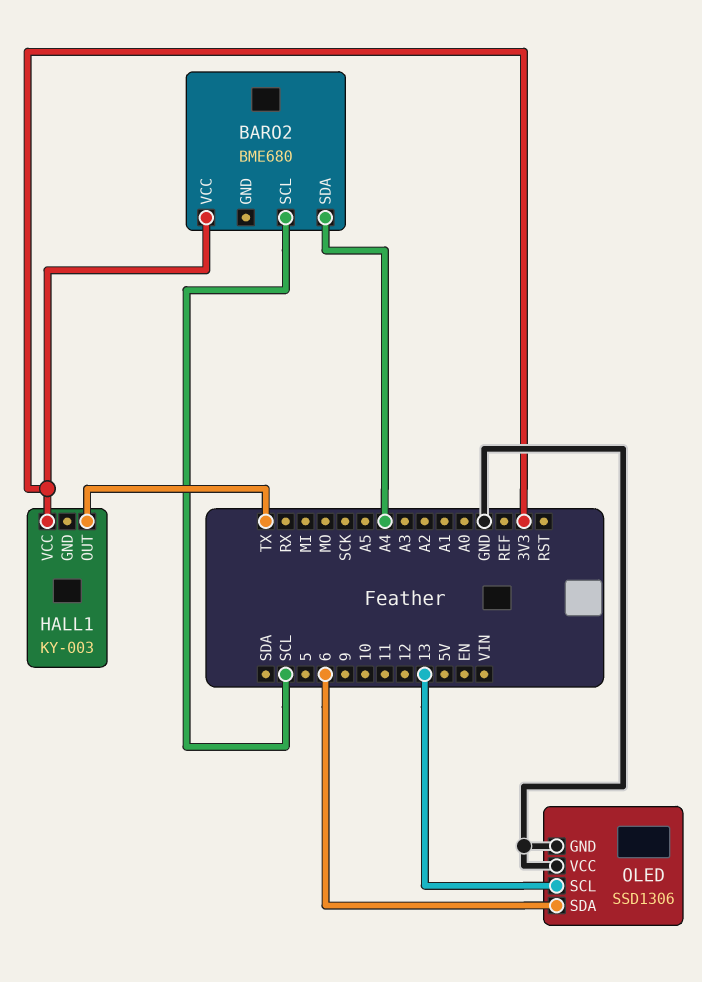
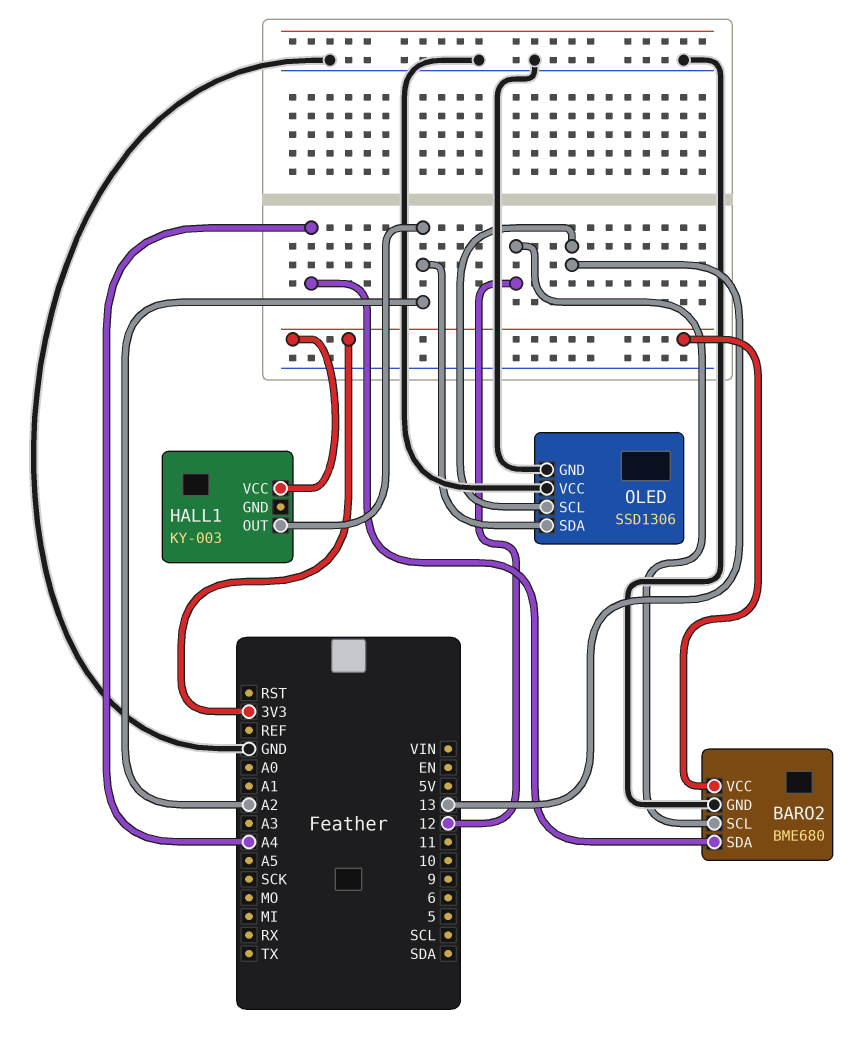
BARO2 pin GND: none -> GND
BARO2 pin SCL: SCL -> 12
HALL1 pin OUT: TX -> A2
OLED pin SDA: 6 -> A2

